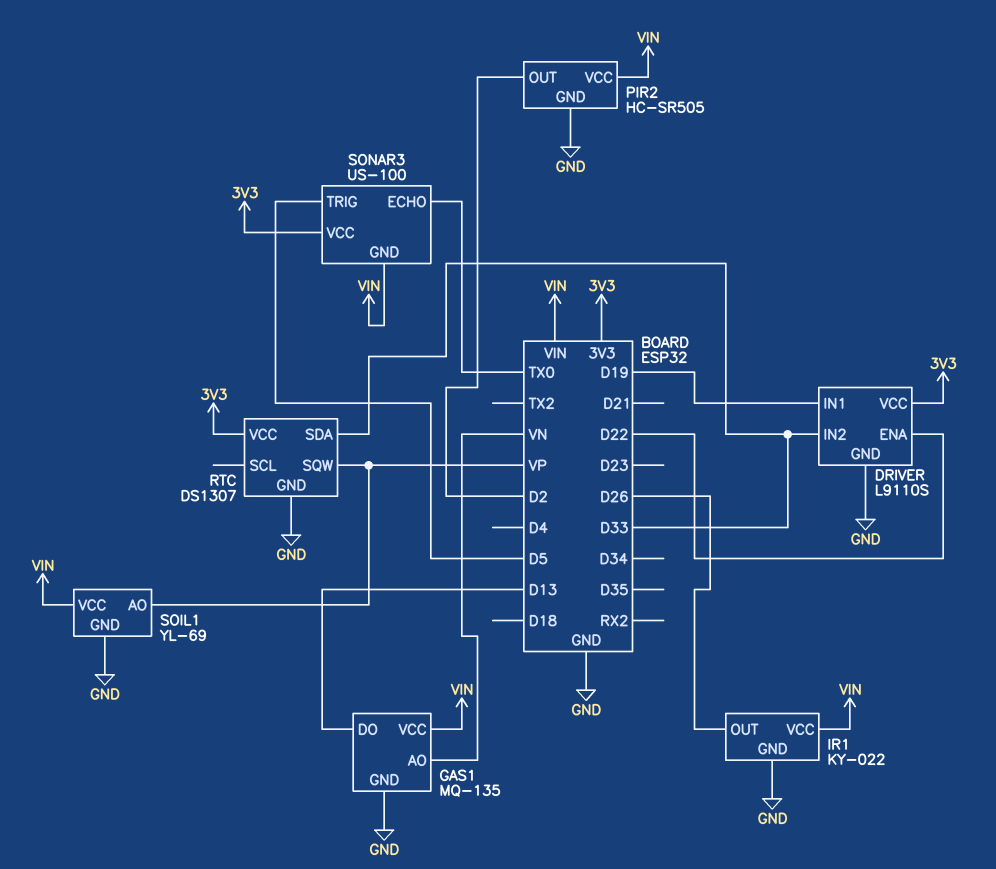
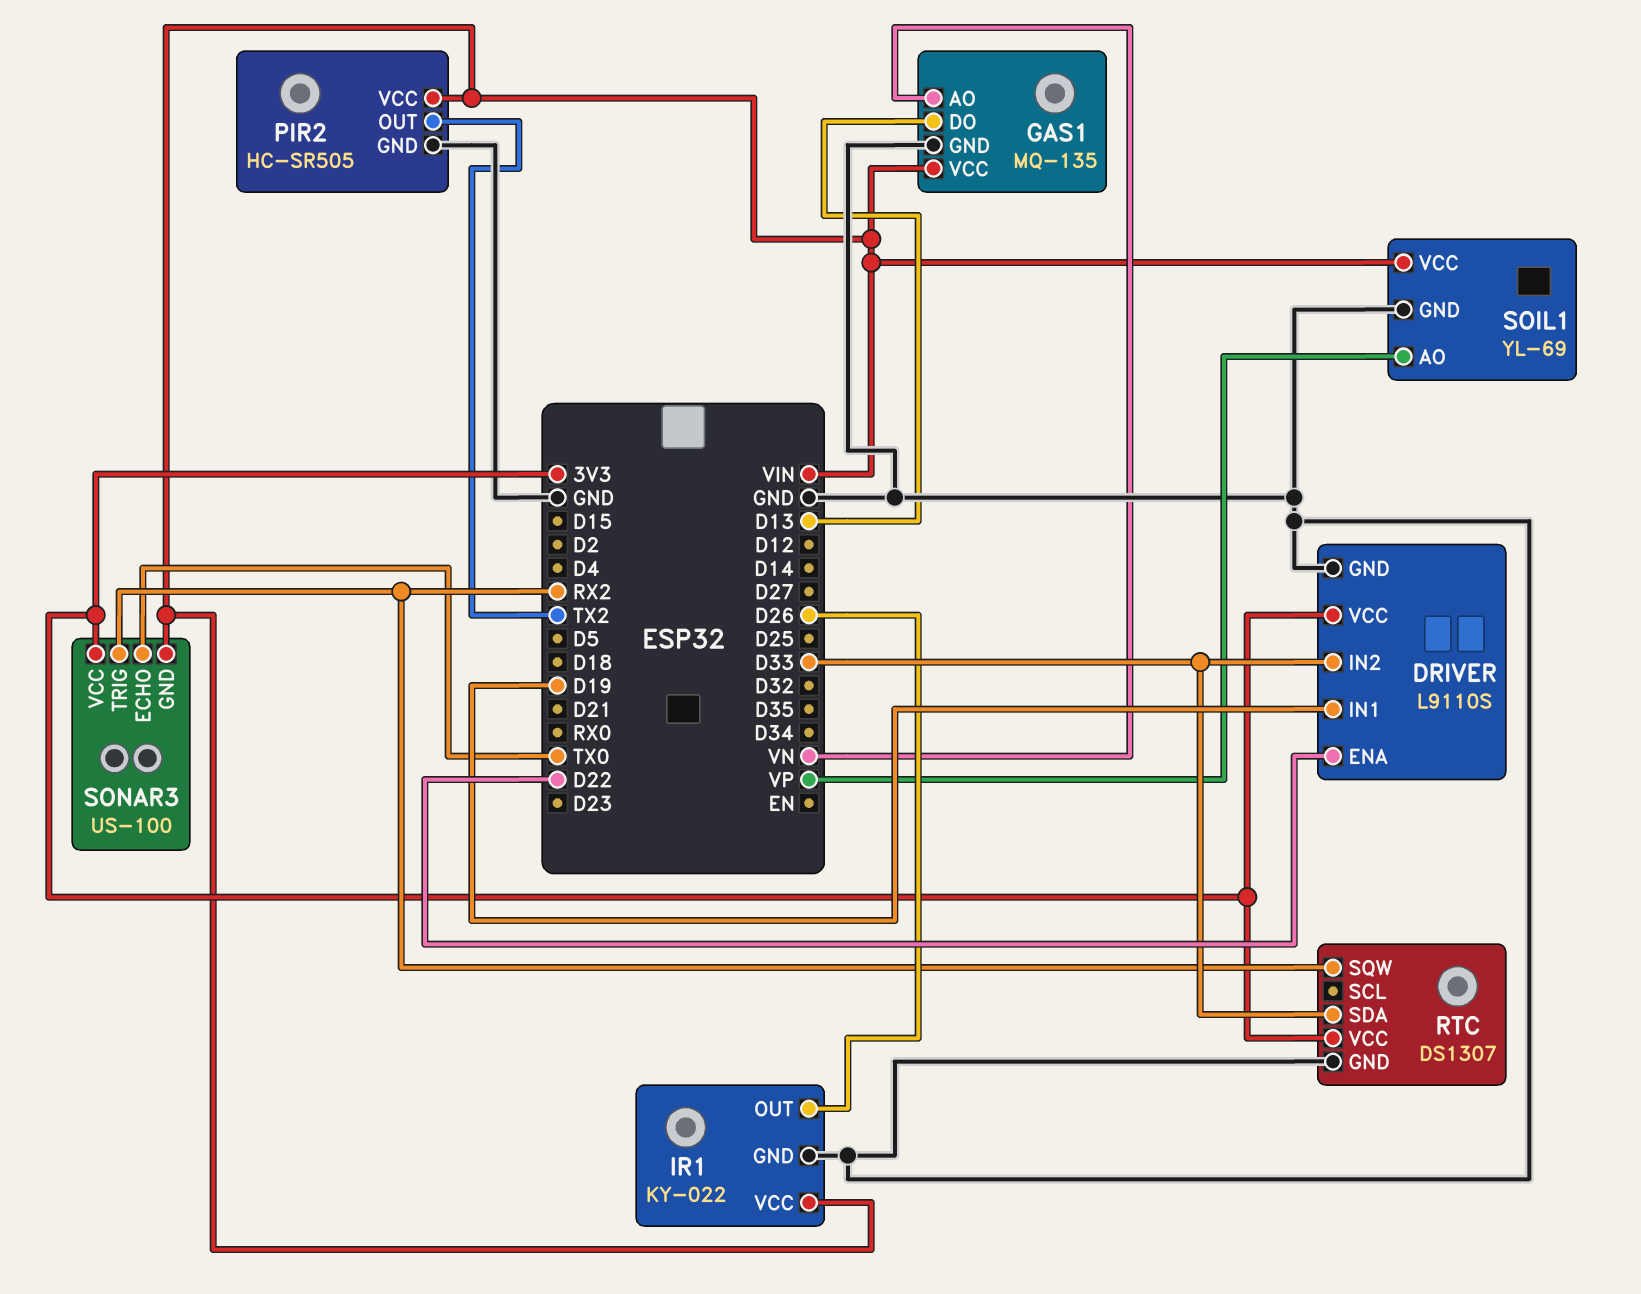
PIR2 pin OUT: D2 -> TX2
RTC pin SQW: VP -> RX2
SONAR3 pin TRIG: D5 -> RX2

